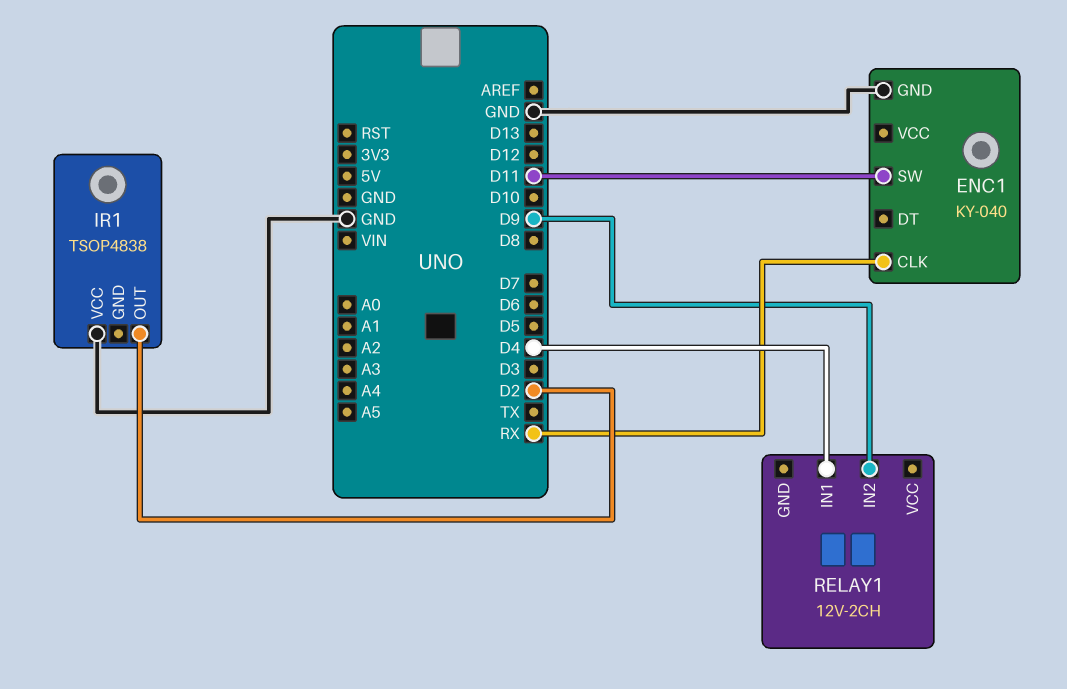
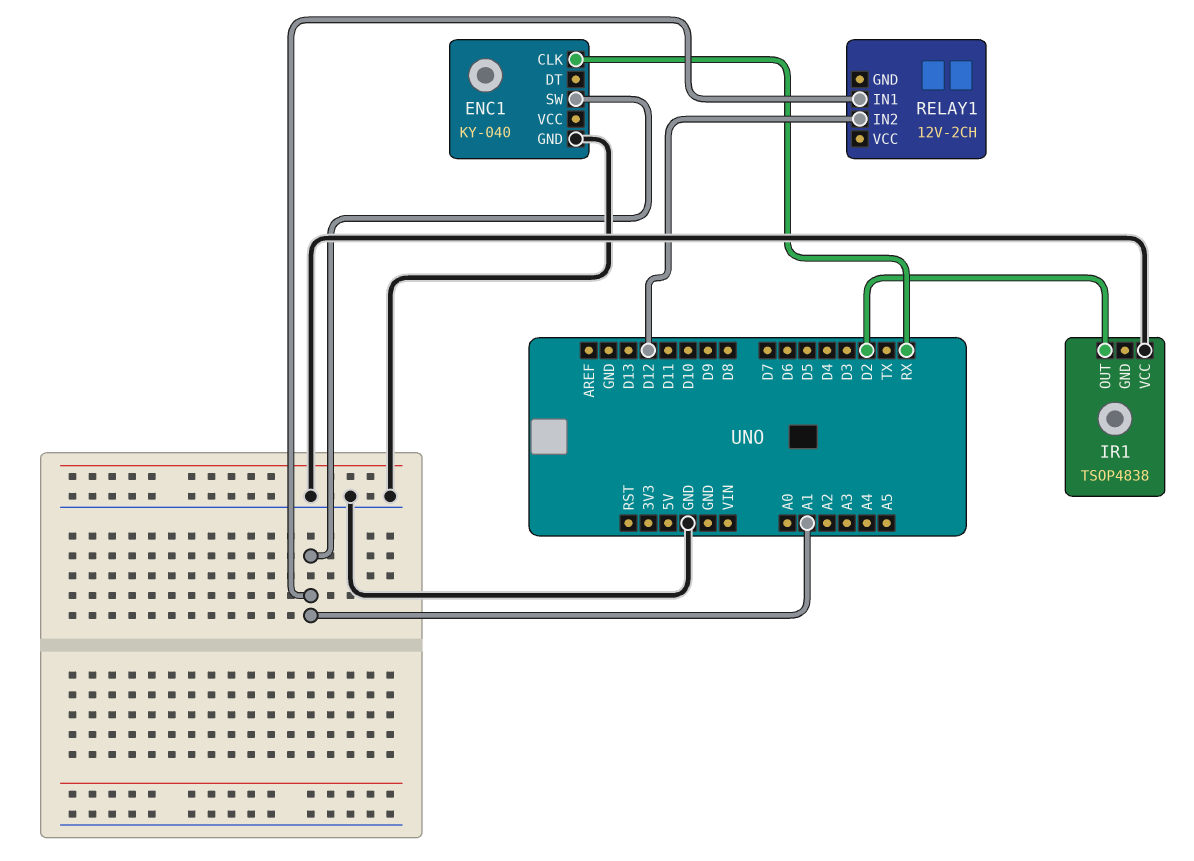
ENC1 pin SW: D11 -> A1
RELAY1 pin IN1: D4 -> A1
RELAY1 pin IN2: D9 -> D12

